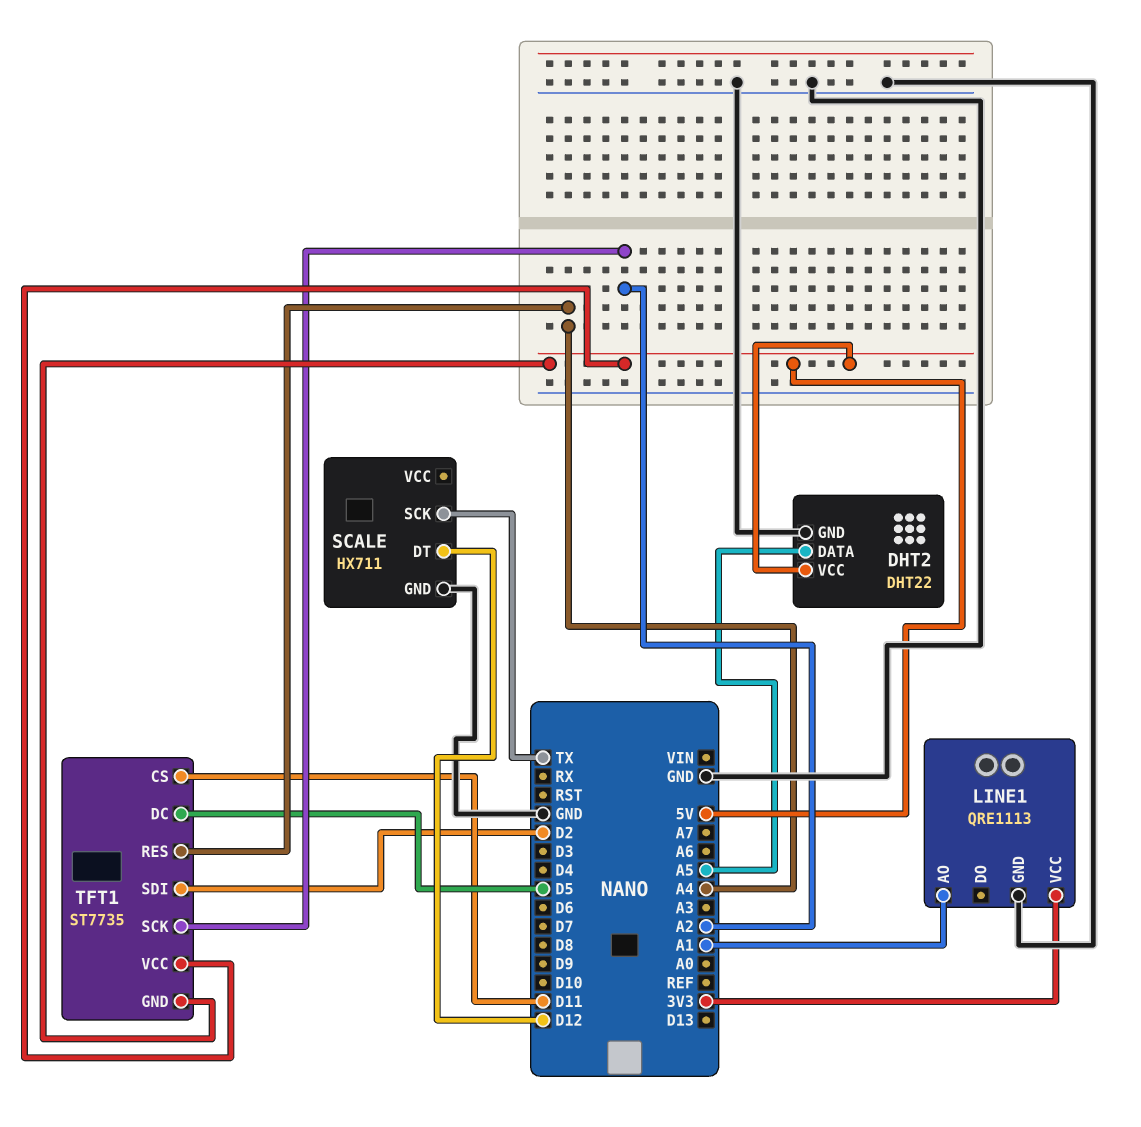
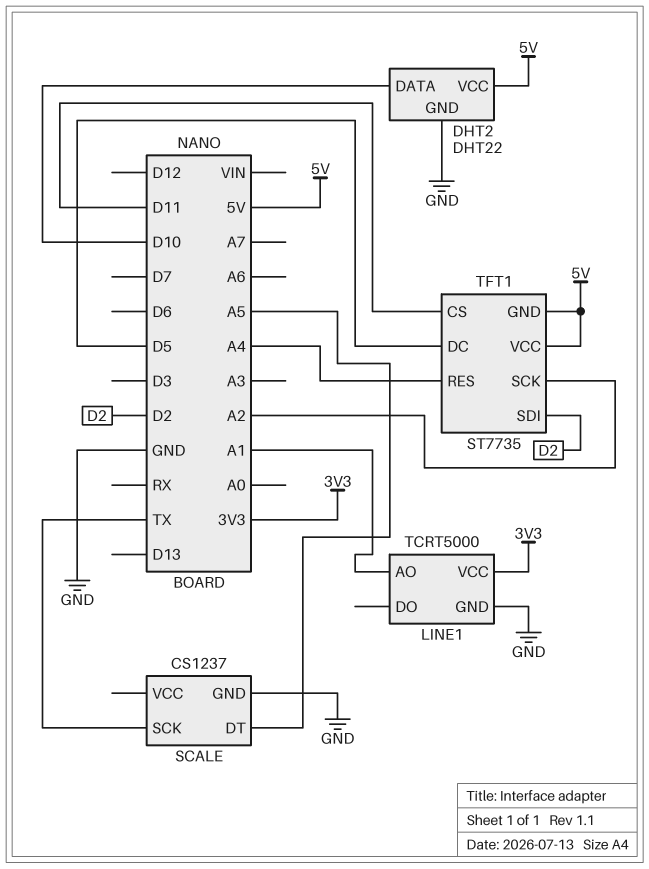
DHT2 pin DATA: A5 -> D10
LINE1: QRE1113 -> TCRT5000
SCALE: HX711 -> CS1237
SCALE pin DT: D12 -> A5

